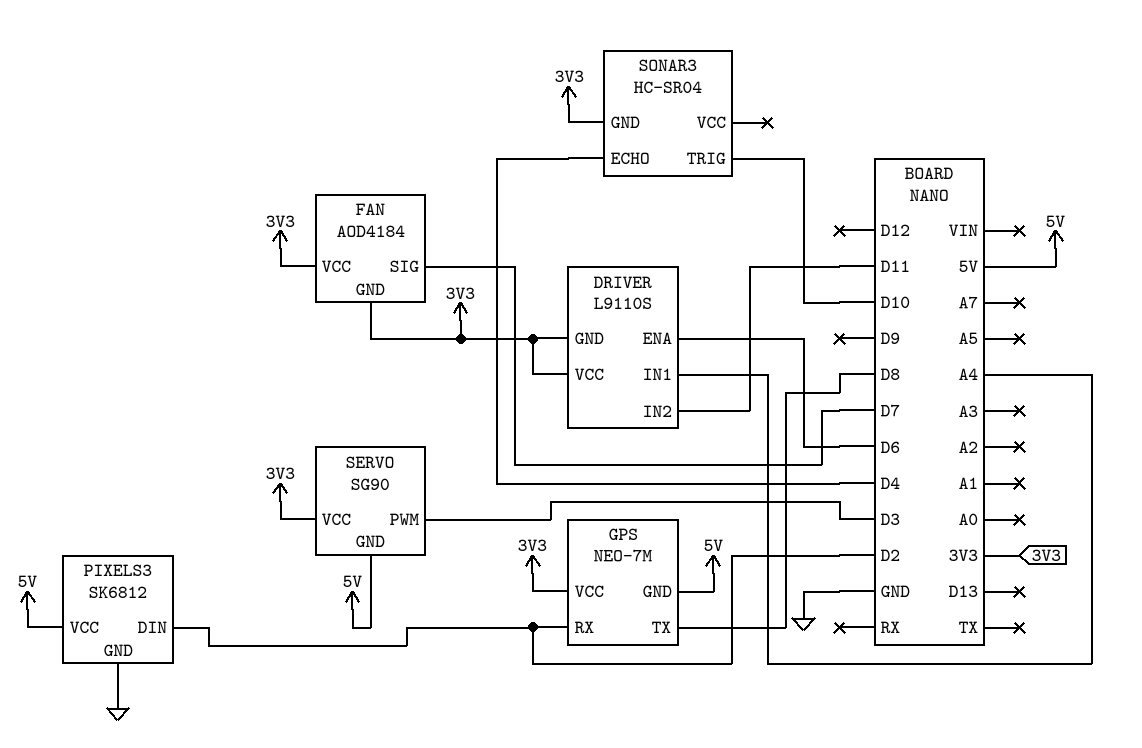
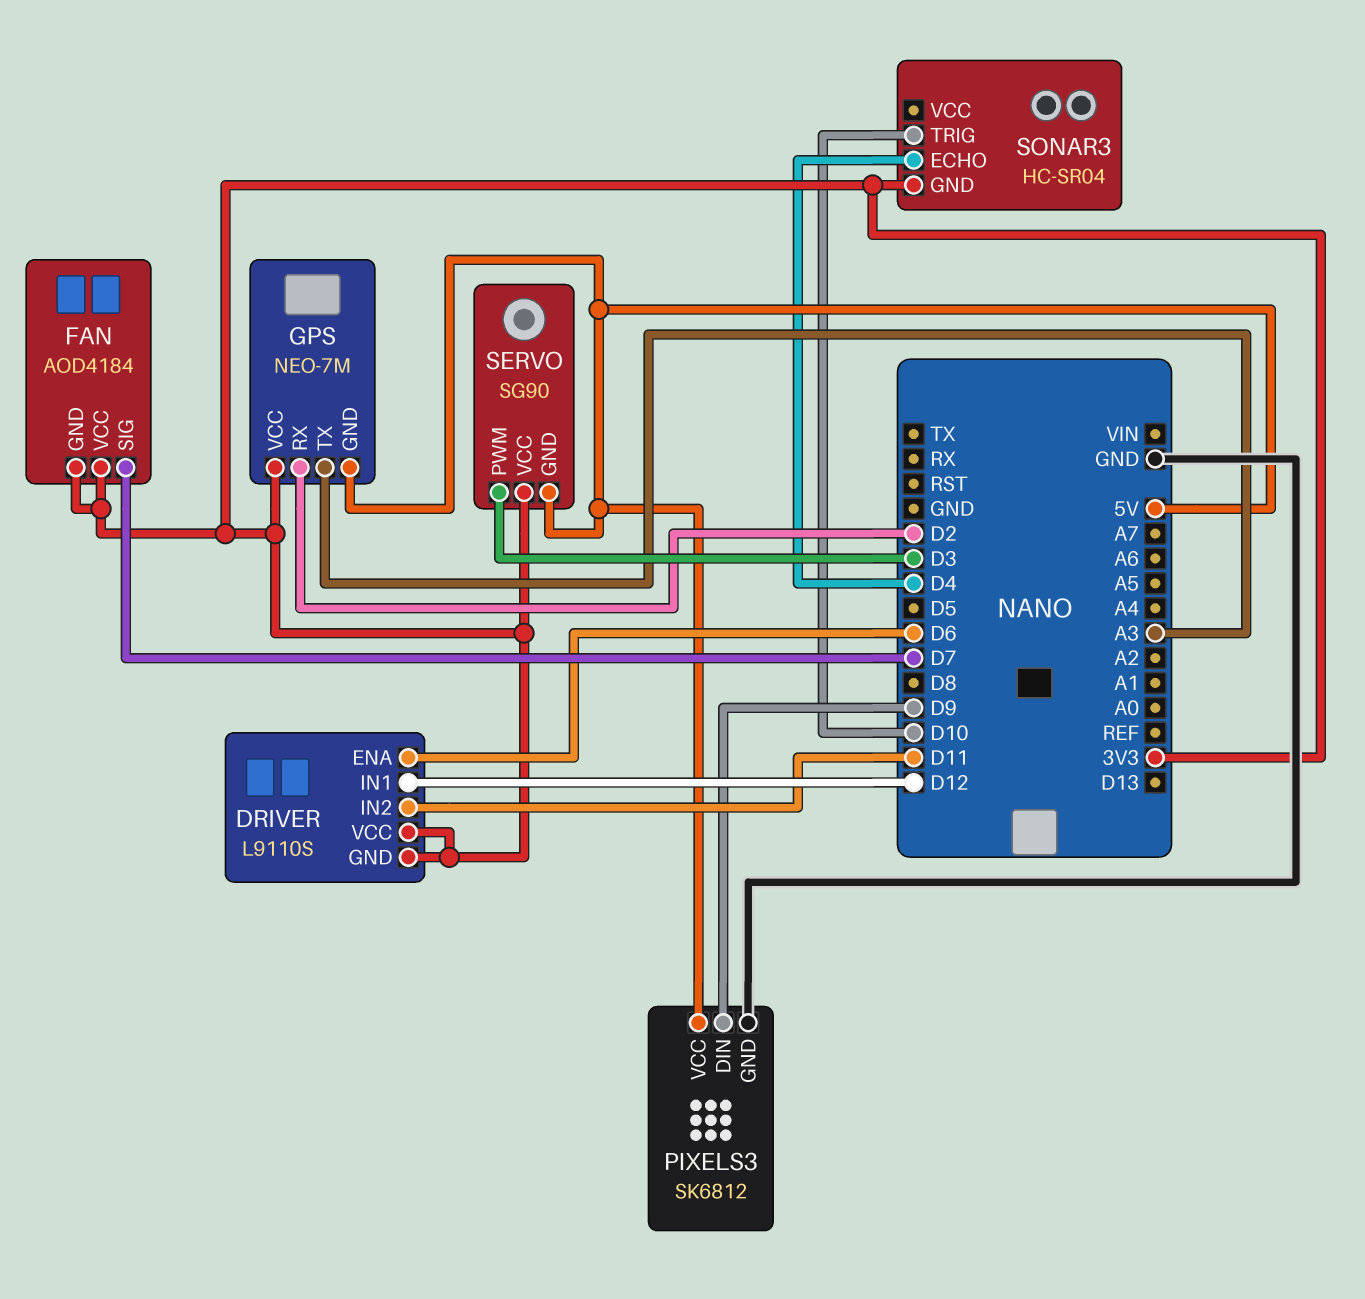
DRIVER pin IN1: A4 -> D12
GPS pin TX: D8 -> A3
PIXELS3 pin DIN: D2 -> D9

